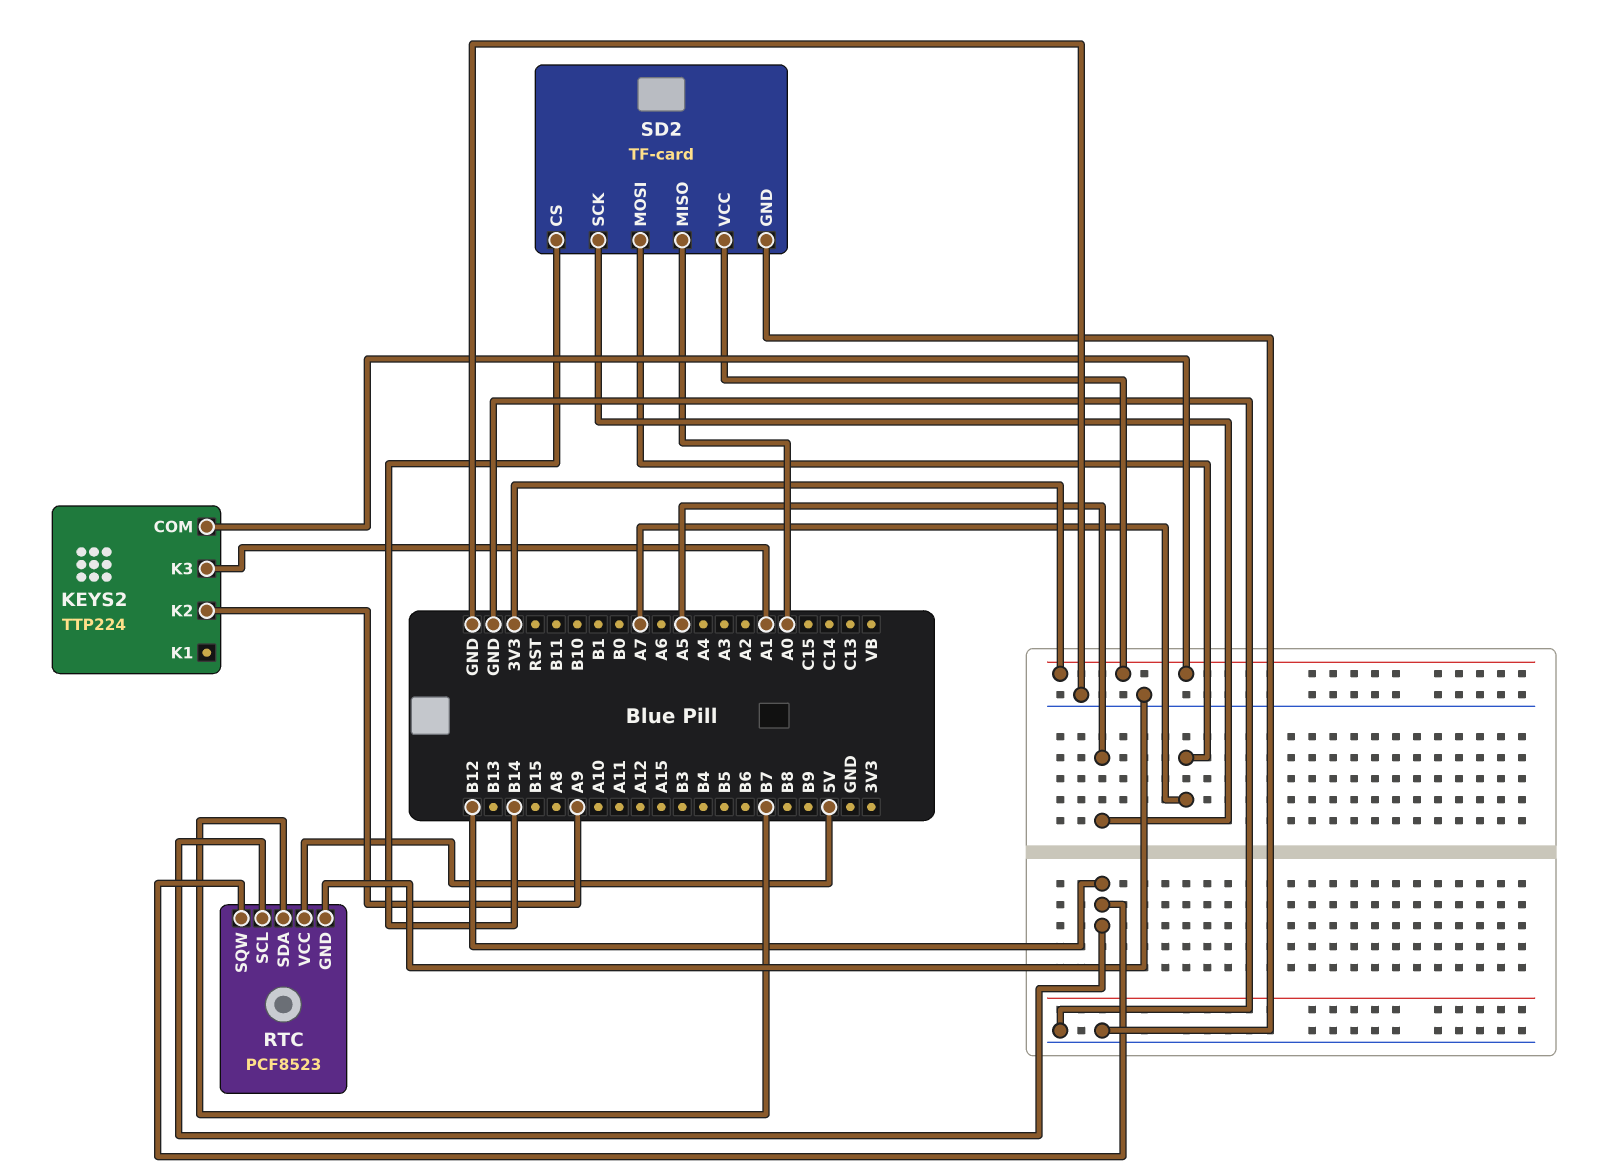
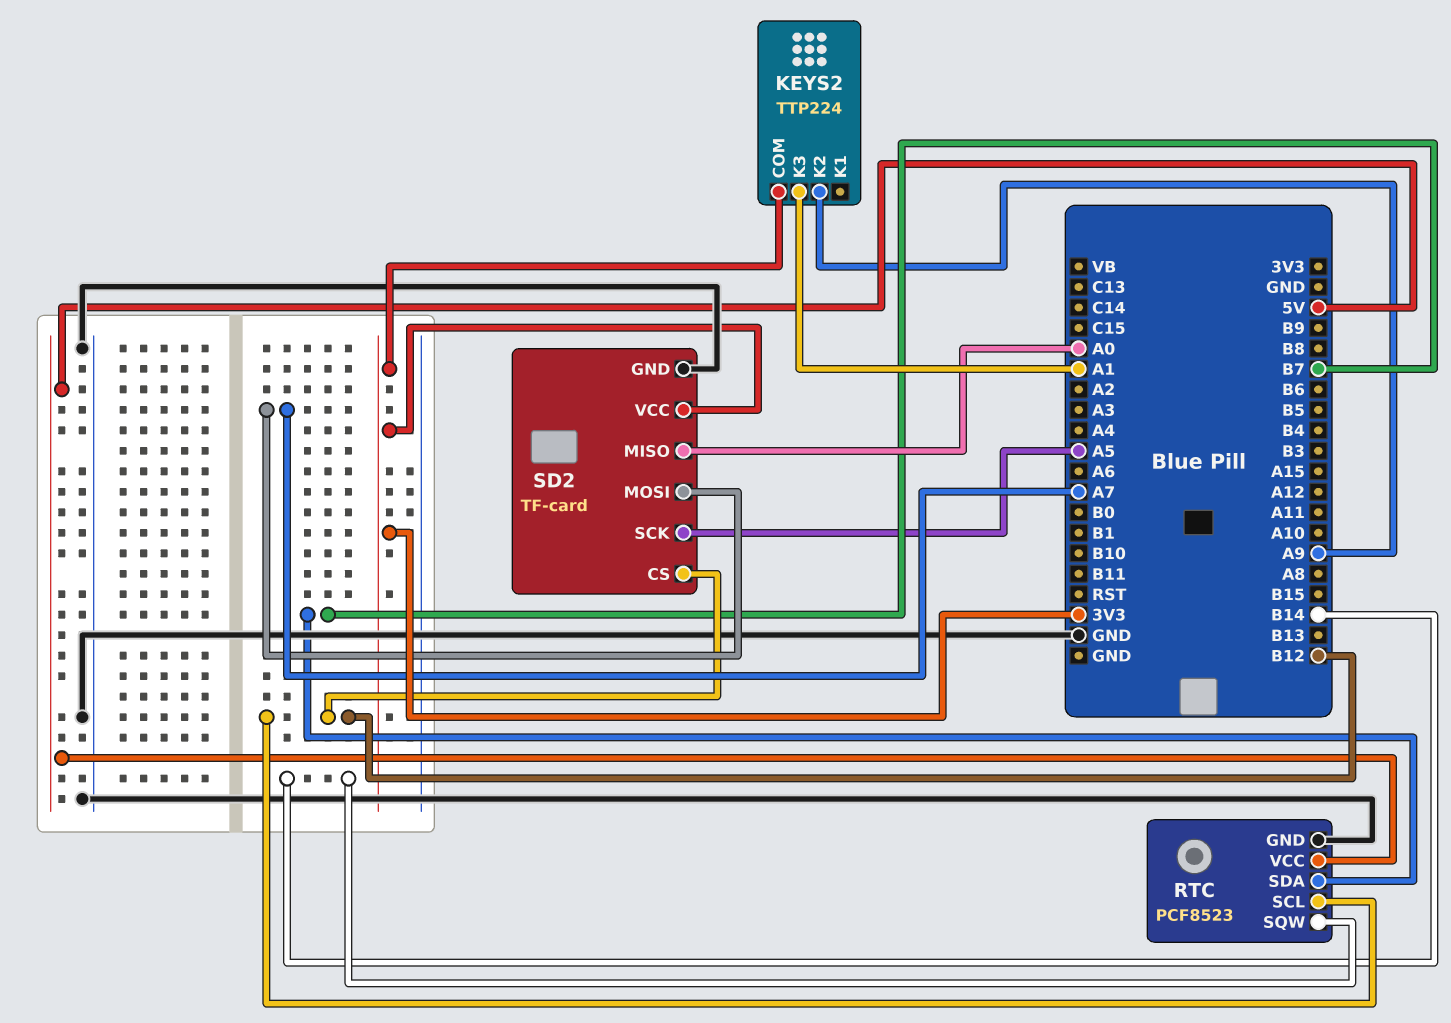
RTC pin SQW: B12 -> B14
SD2 pin CS: B14 -> B12

